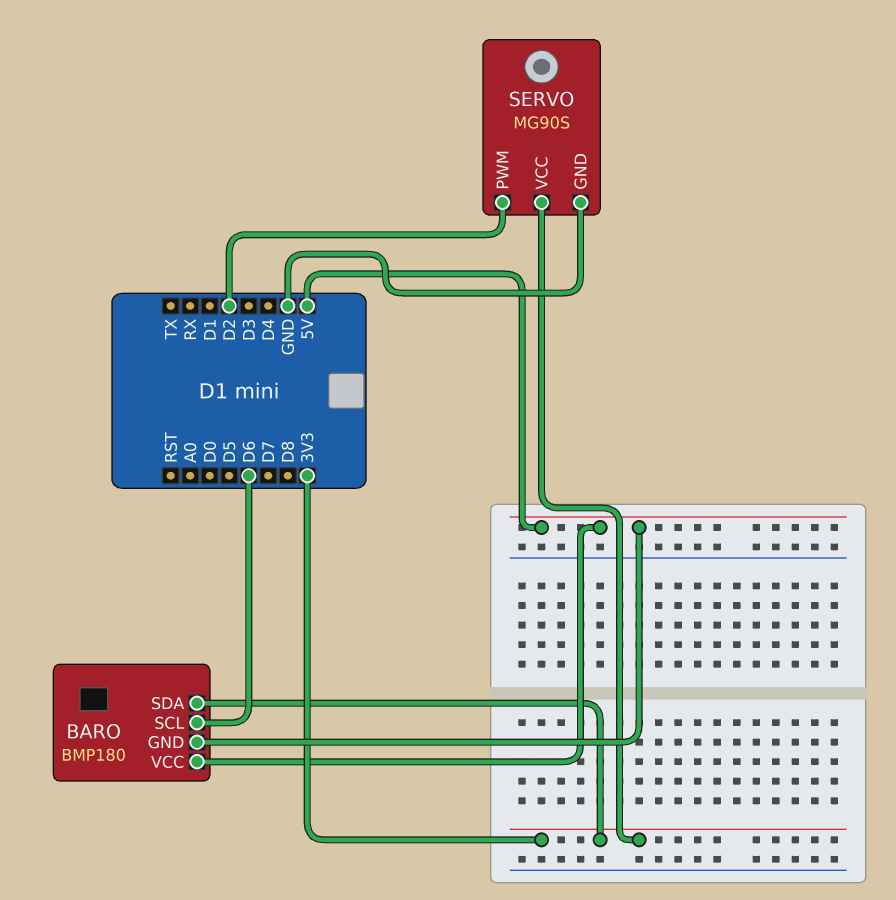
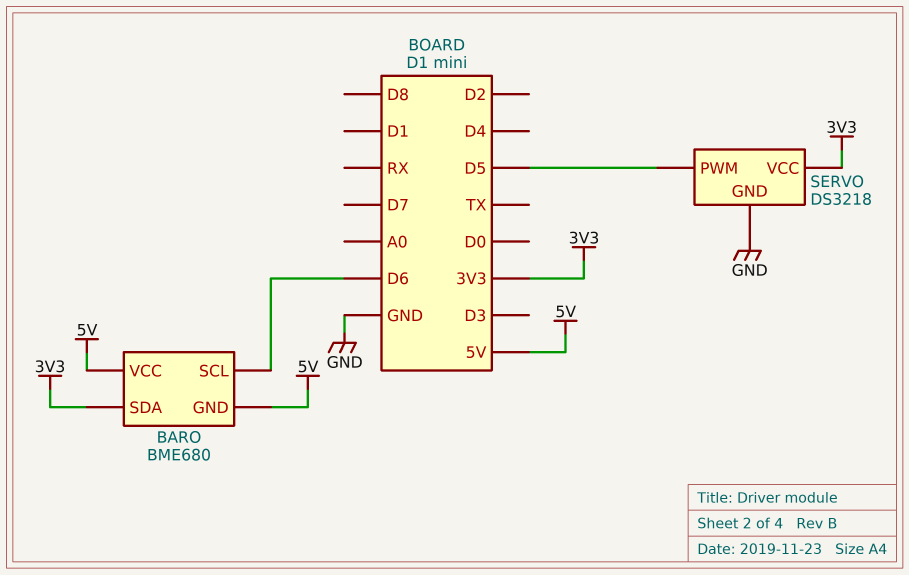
BARO: BMP180 -> BME680
SERVO: MG90S -> DS3218
SERVO pin PWM: D2 -> D5

